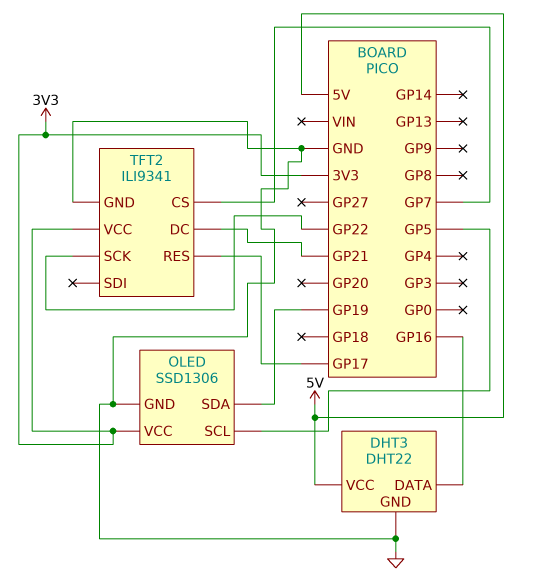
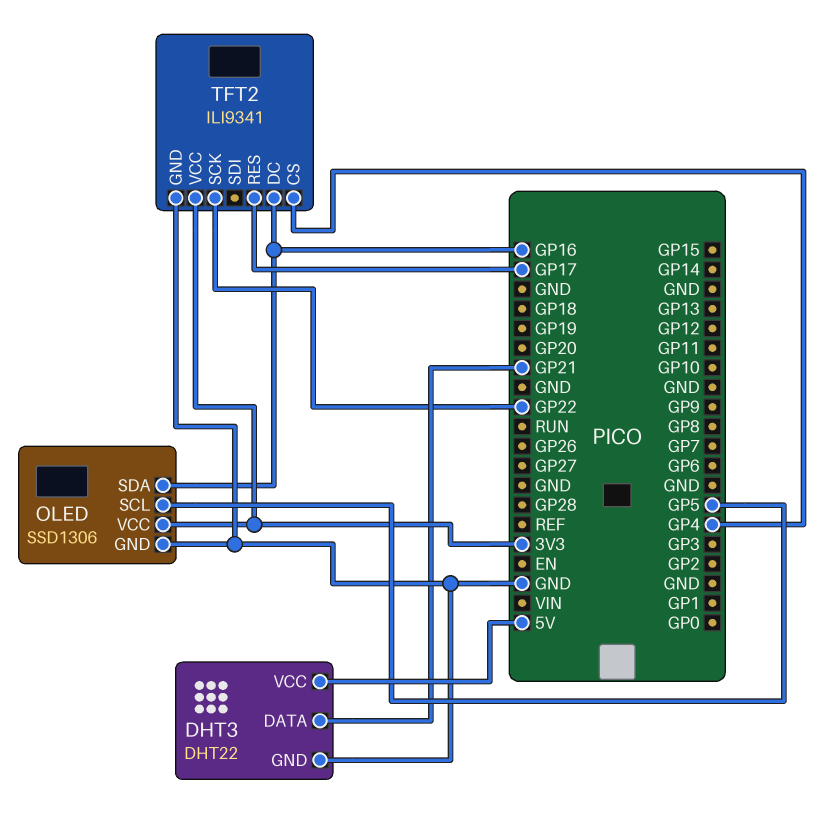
DHT3 pin DATA: GP16 -> GP21
OLED pin SDA: GP19 -> GP16
TFT2 pin CS: GP7 -> GP4
TFT2 pin DC: GP21 -> GP16

